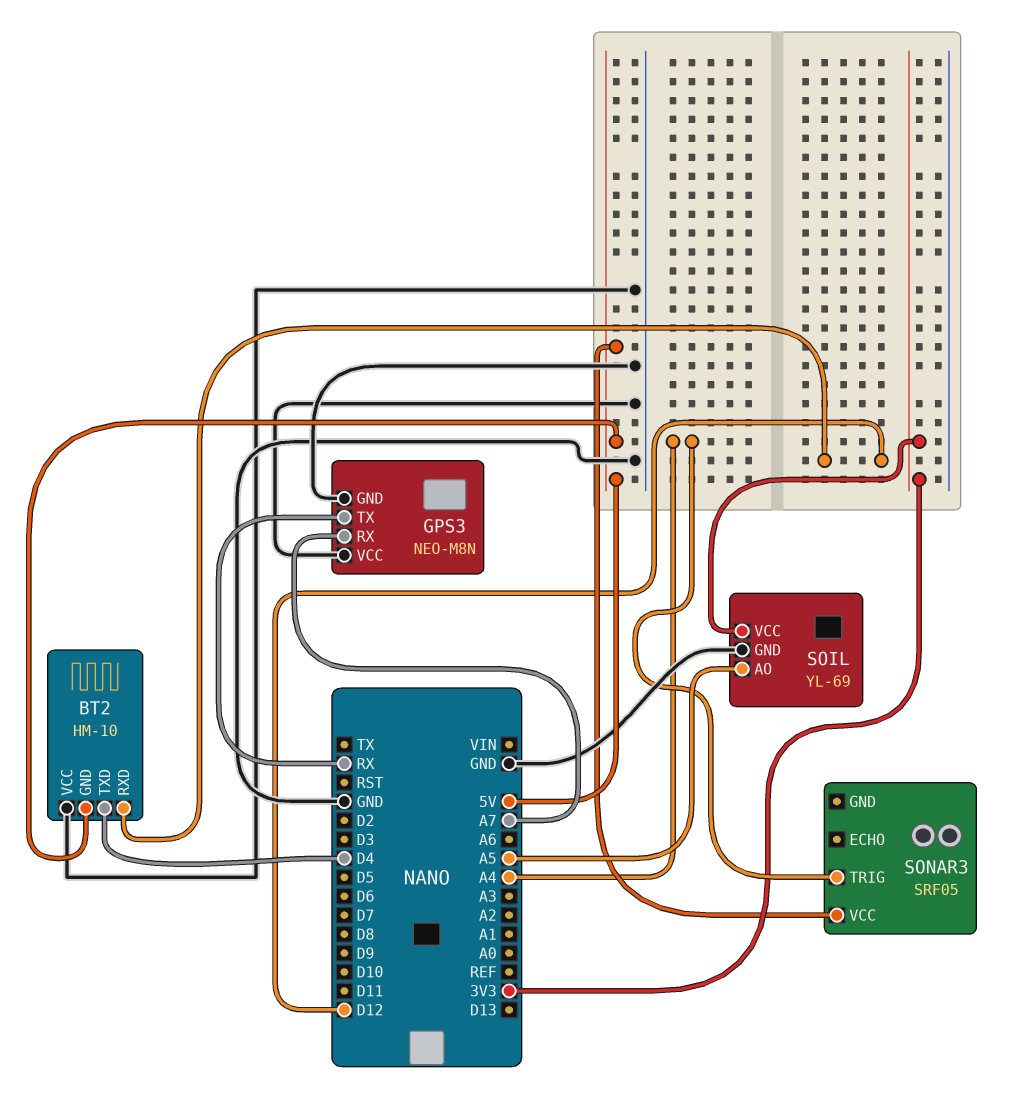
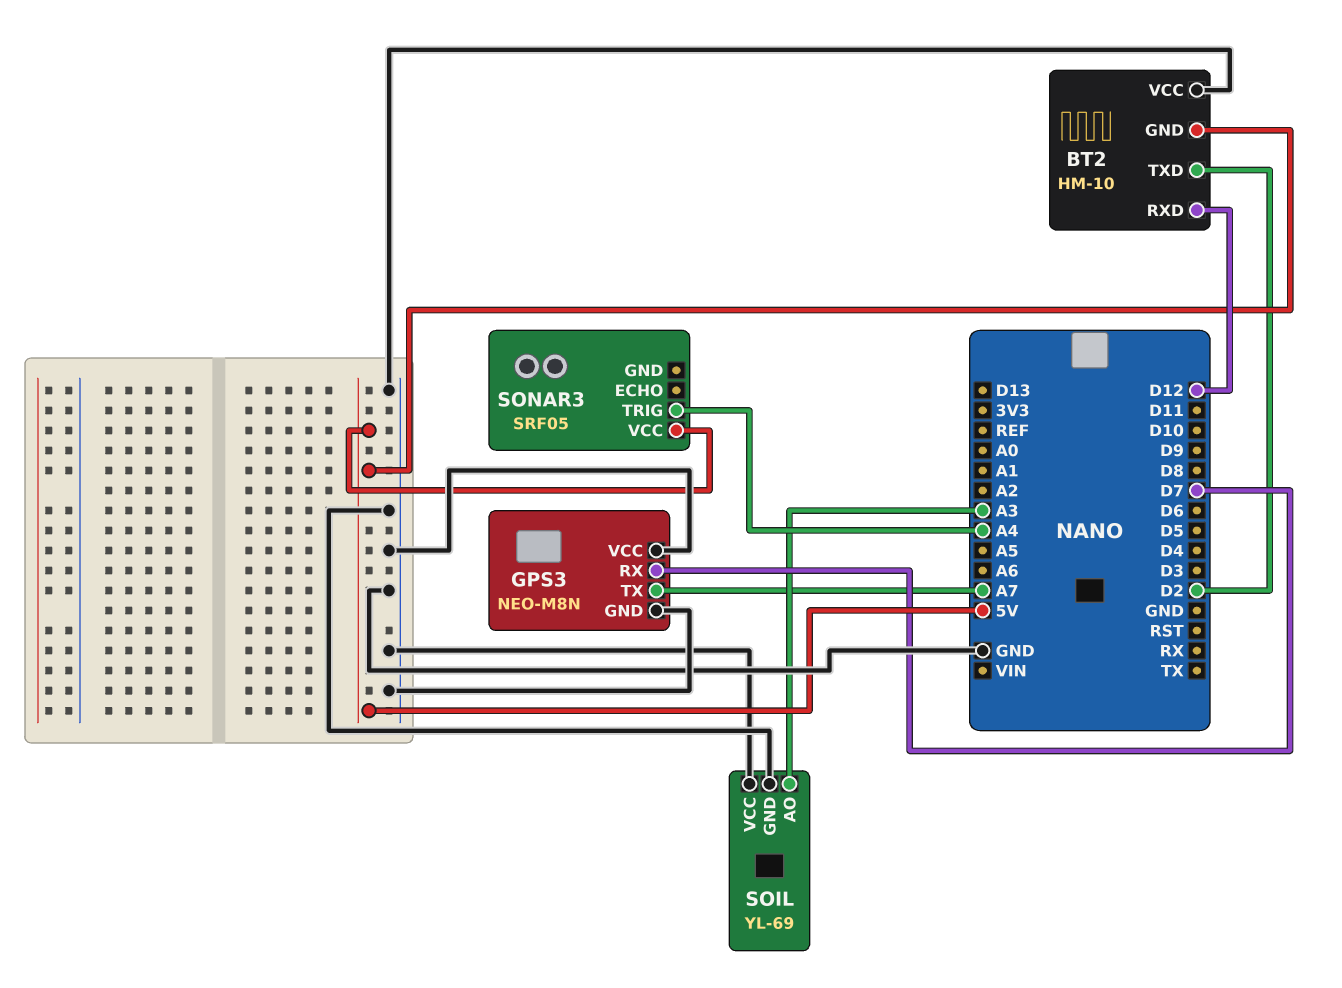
BT2 pin TXD: D4 -> D2
GPS3 pin RX: A7 -> D7
GPS3 pin TX: RX -> A7
SOIL pin AO: A5 -> A3
SOIL pin VCC: 3V3 -> GND

